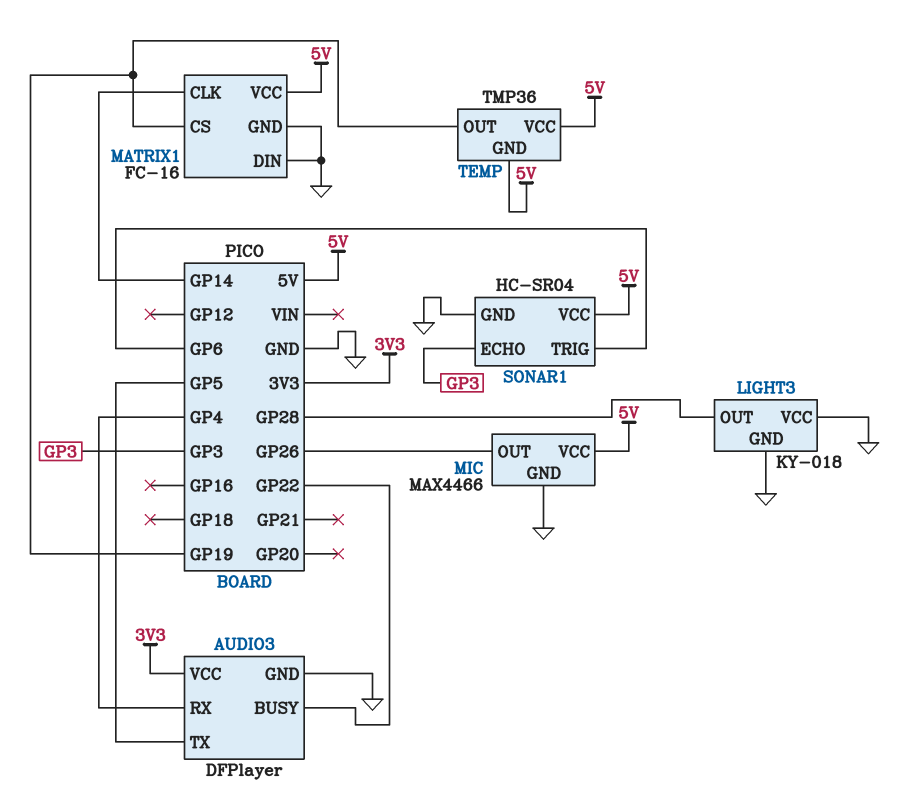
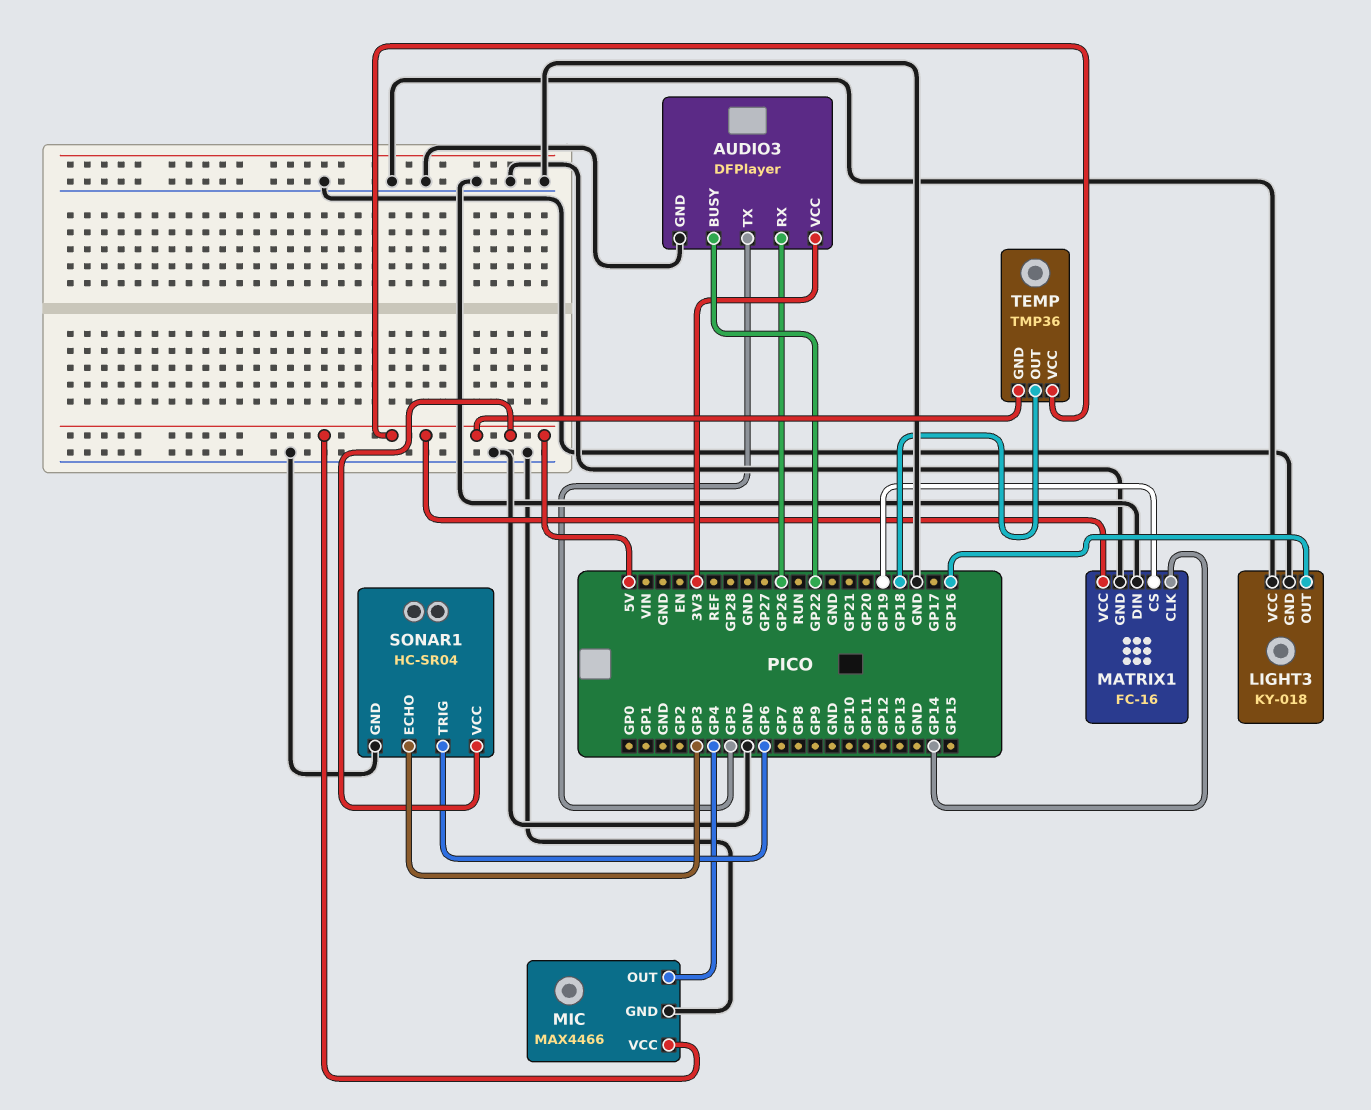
AUDIO3 pin RX: GP4 -> GP26
LIGHT3 pin OUT: GP28 -> GP16
MIC pin OUT: GP26 -> GP4
TEMP pin OUT: GP19 -> GP18

